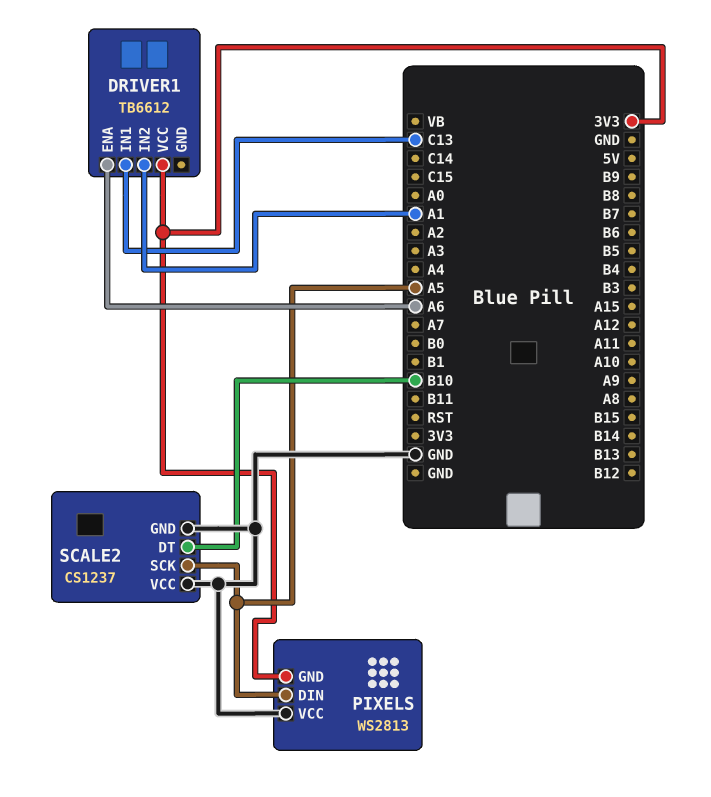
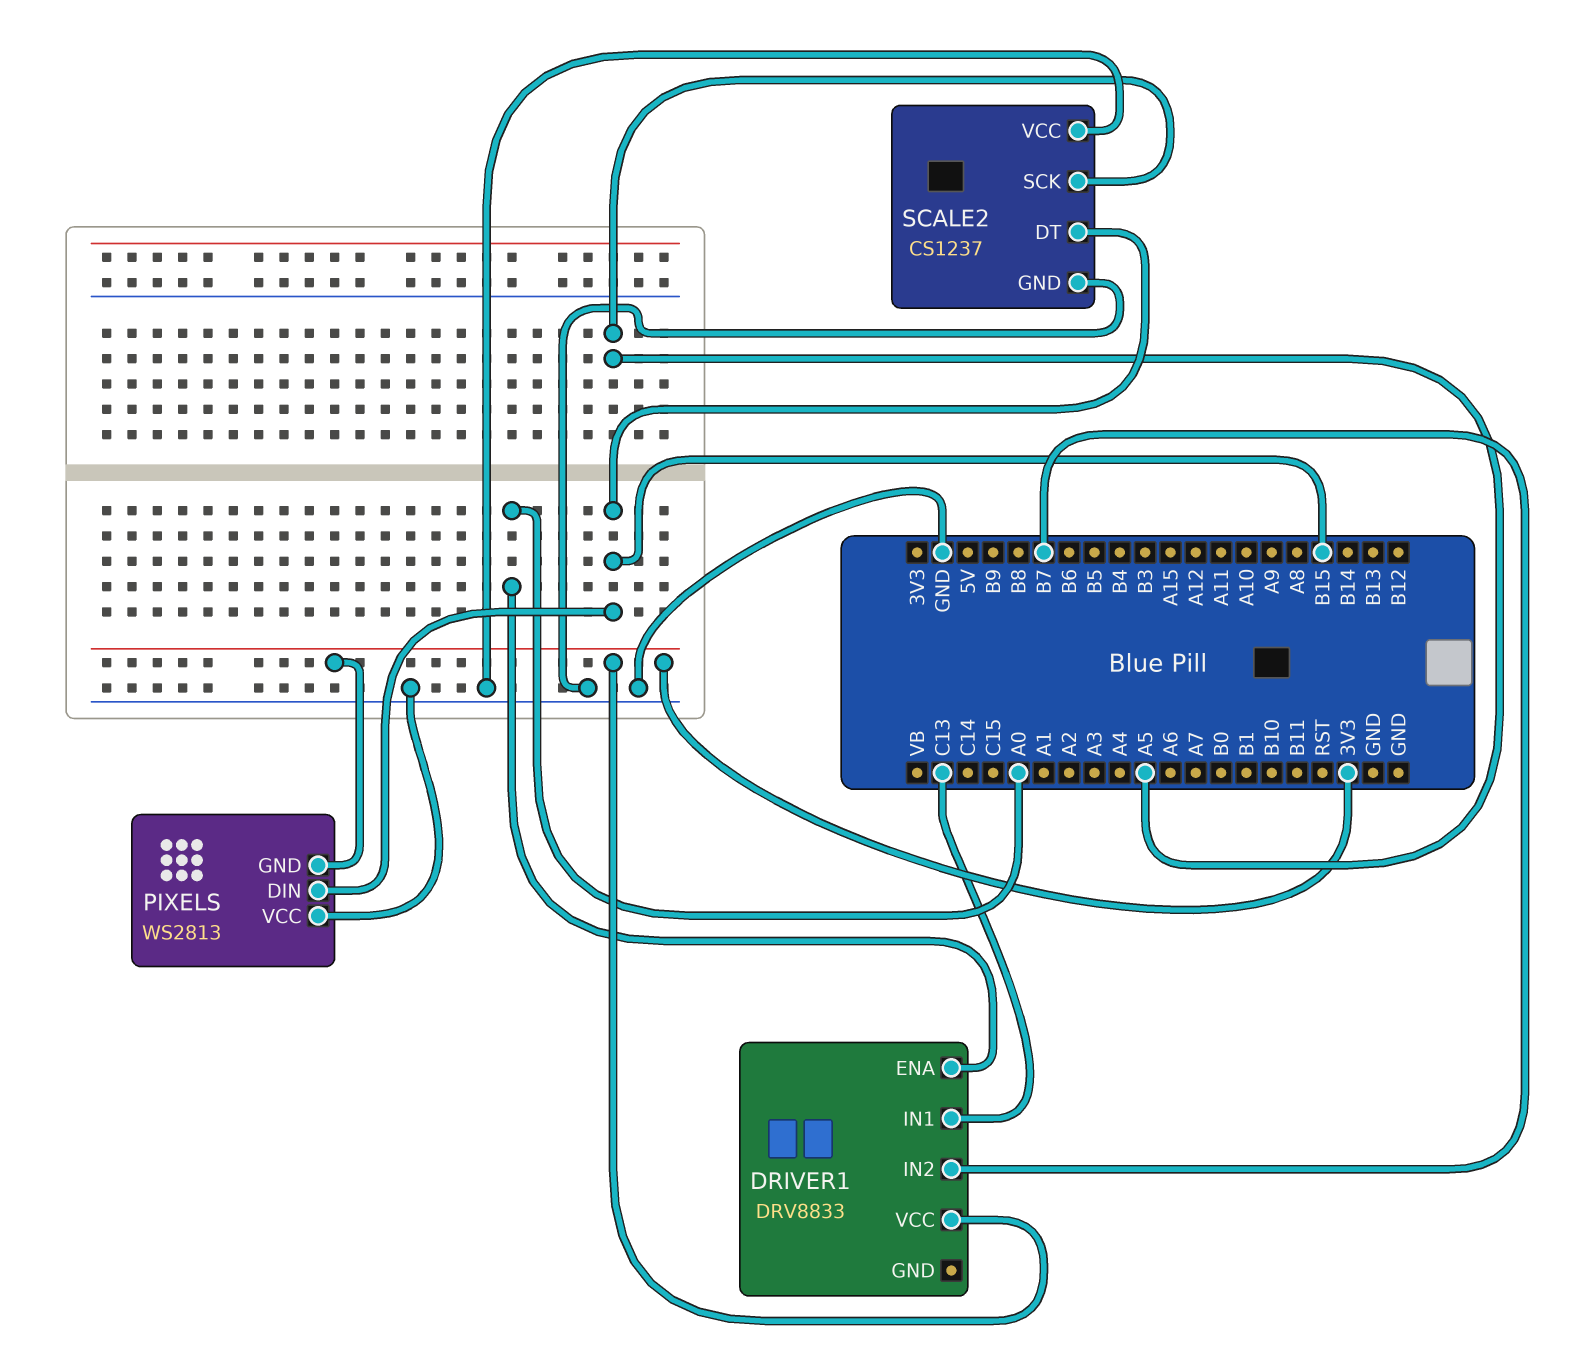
DRIVER1: TB6612 -> DRV8833
DRIVER1 pin ENA: A6 -> A0
DRIVER1 pin IN2: A1 -> B7
PIXELS pin DIN: A5 -> B15
SCALE2 pin DT: B10 -> B15

